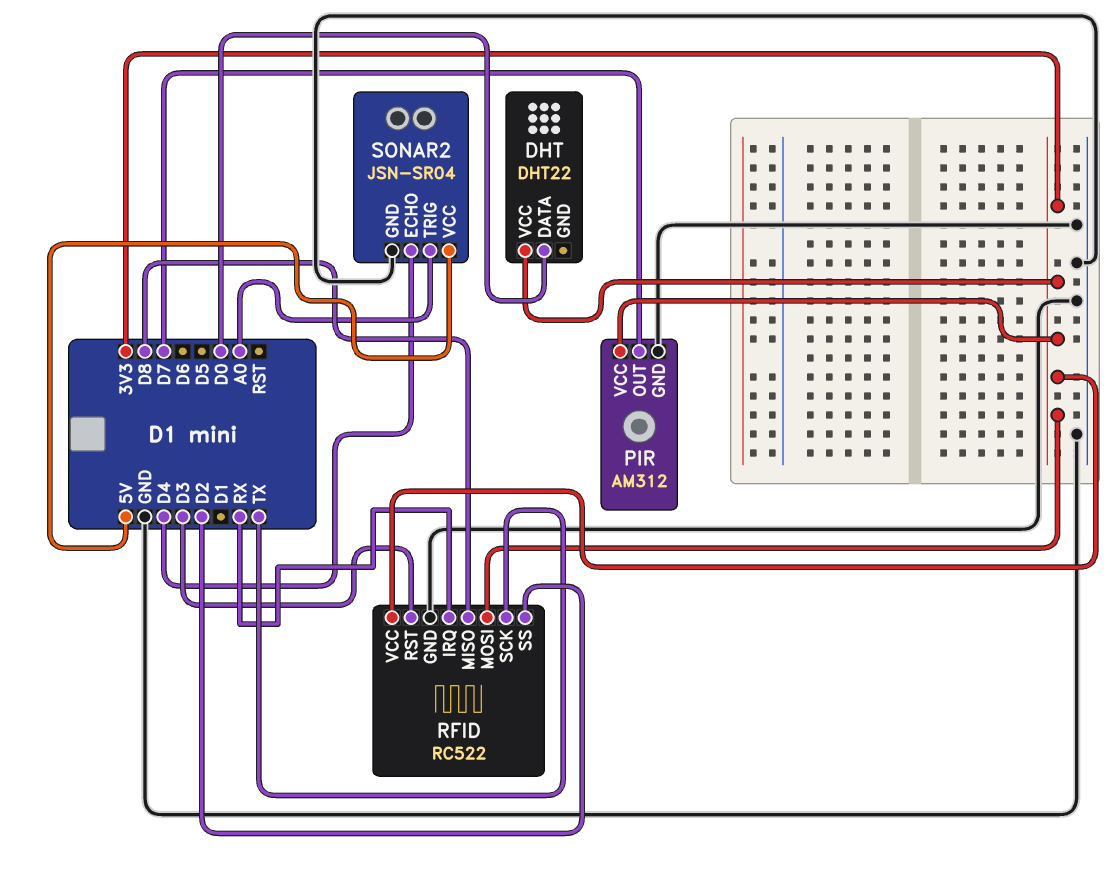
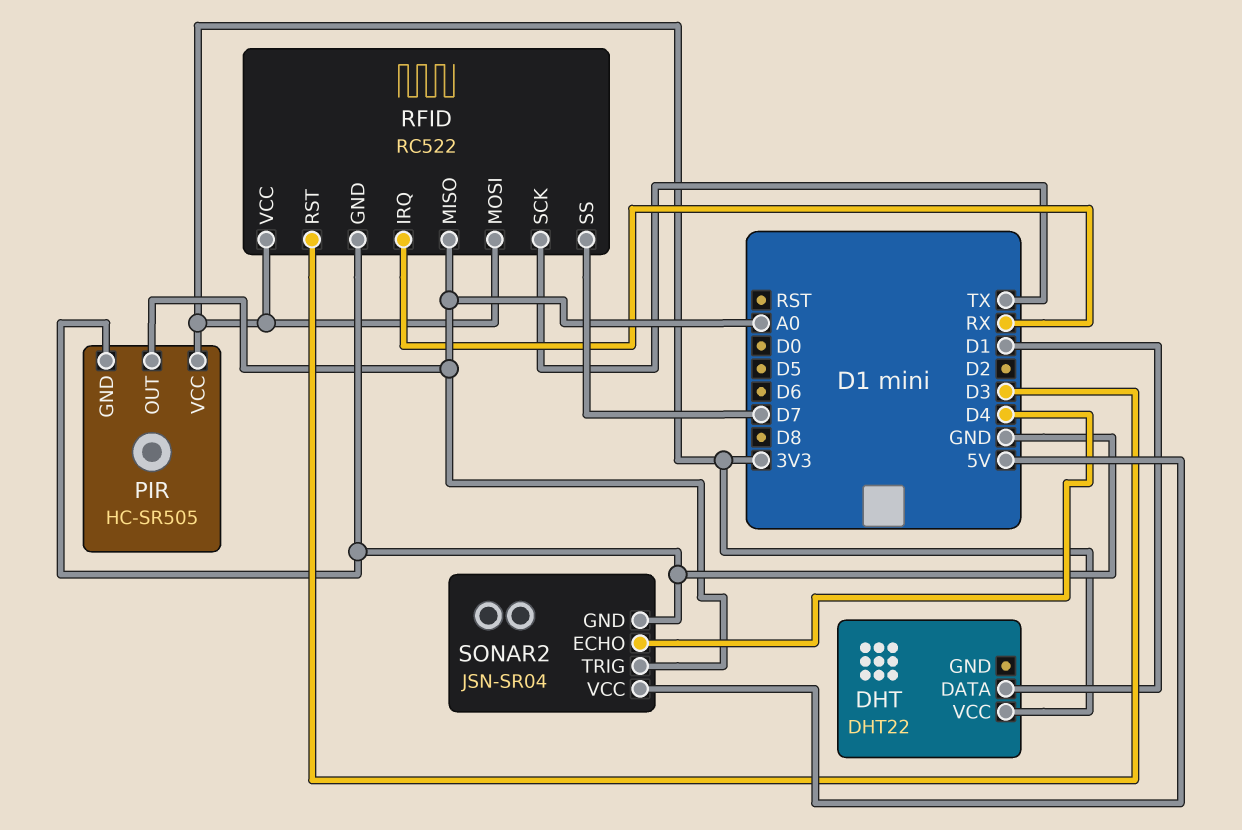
DHT pin DATA: D0 -> D1
PIR: AM312 -> HC-SR505
PIR pin OUT: D7 -> A0
RFID pin MISO: D8 -> A0
RFID pin SS: D2 -> D7

